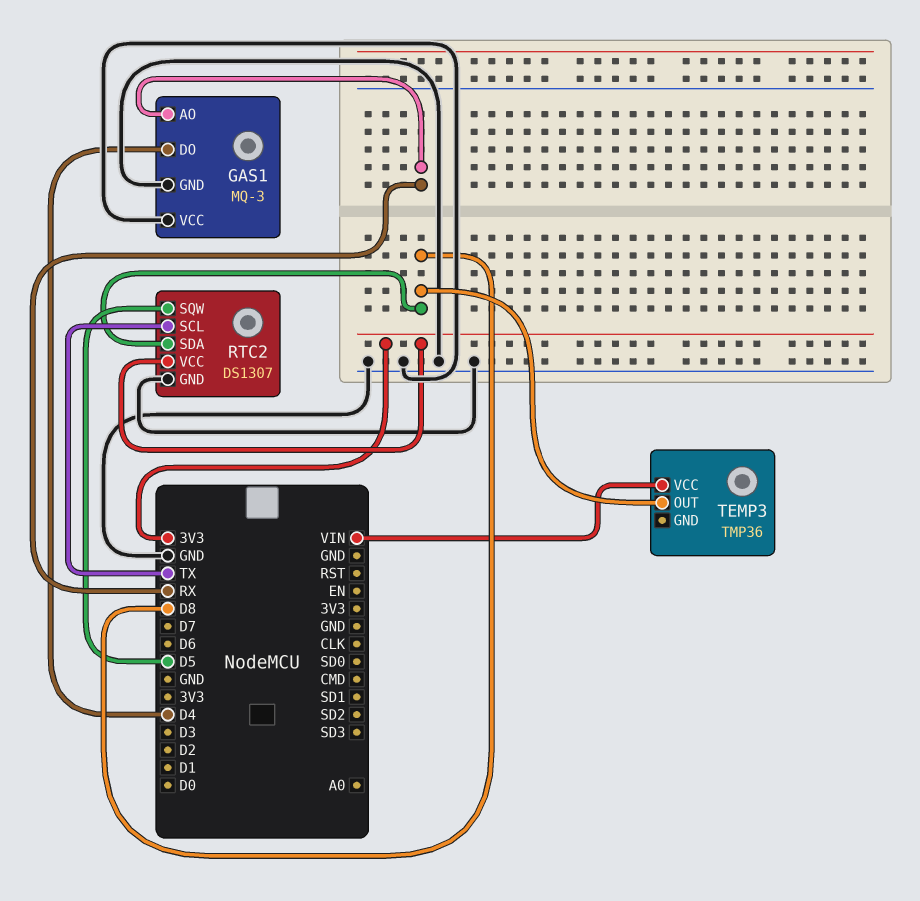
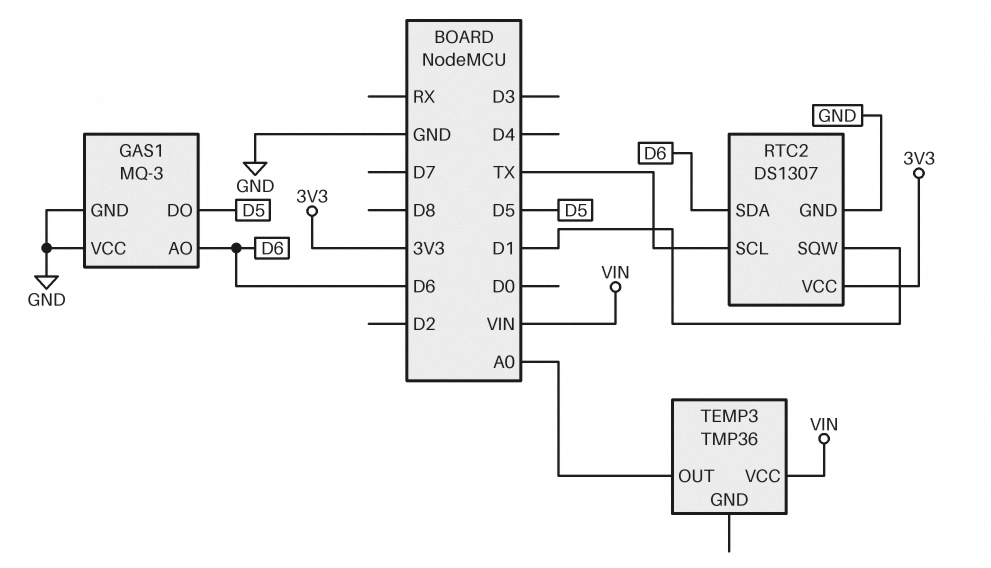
GAS1 pin AO: RX -> D6
GAS1 pin DO: D4 -> D5
RTC2 pin SDA: D8 -> D6
RTC2 pin SQW: D5 -> D1
TEMP3 pin OUT: D8 -> A0

